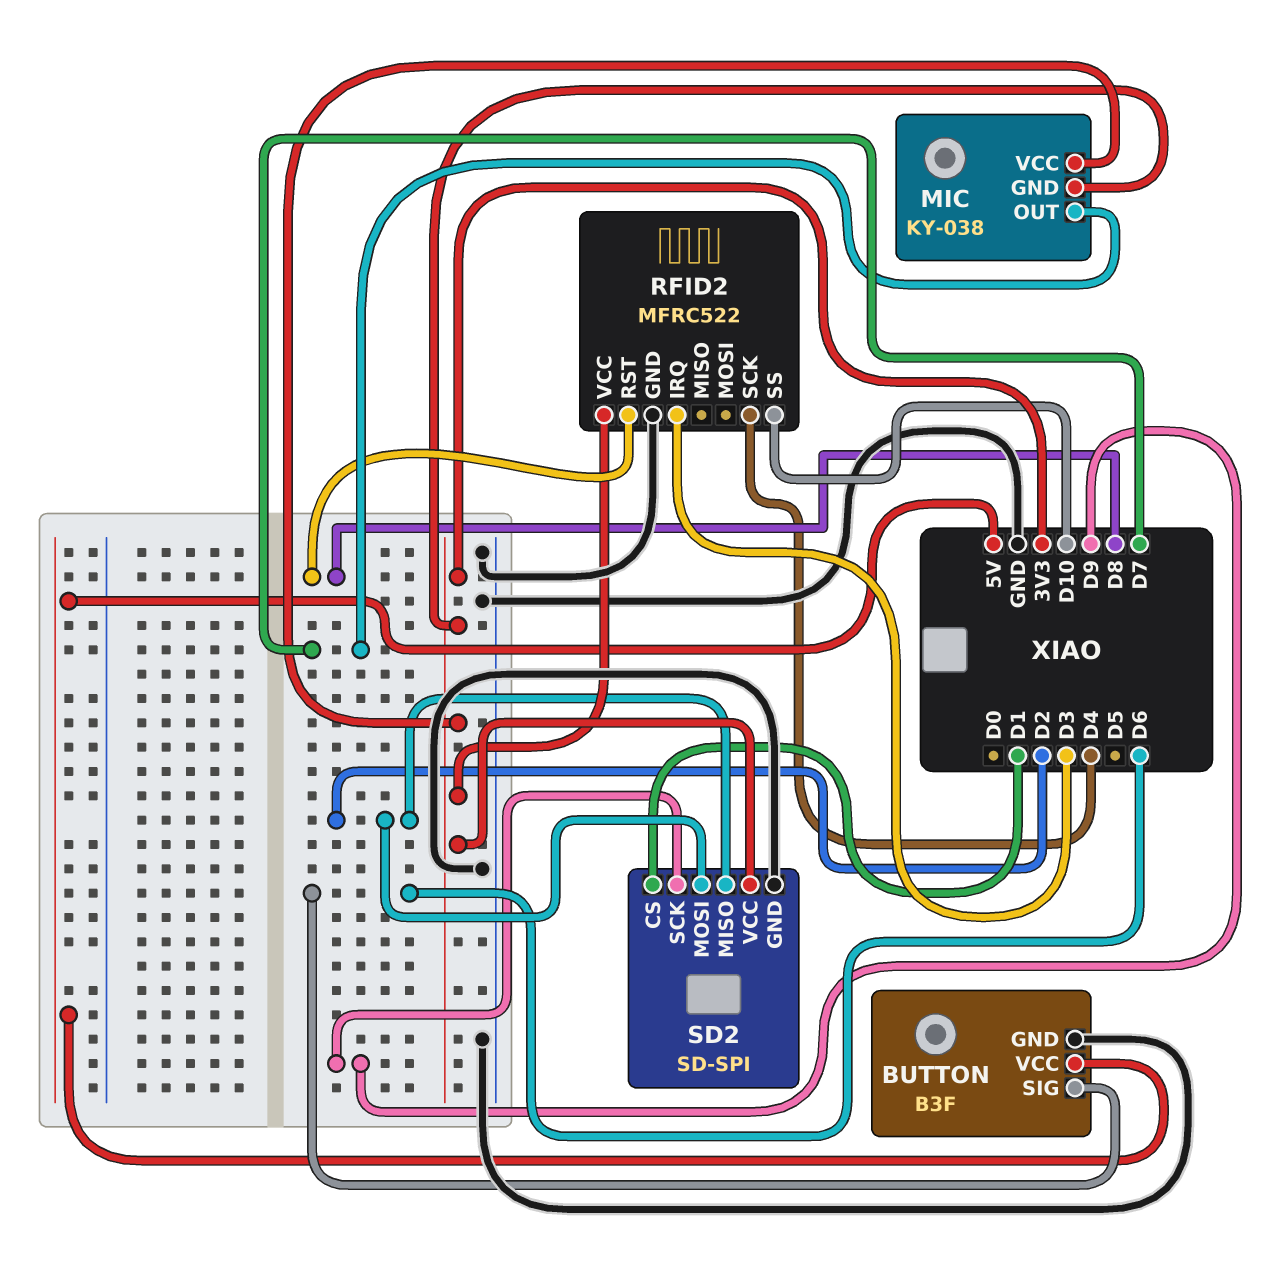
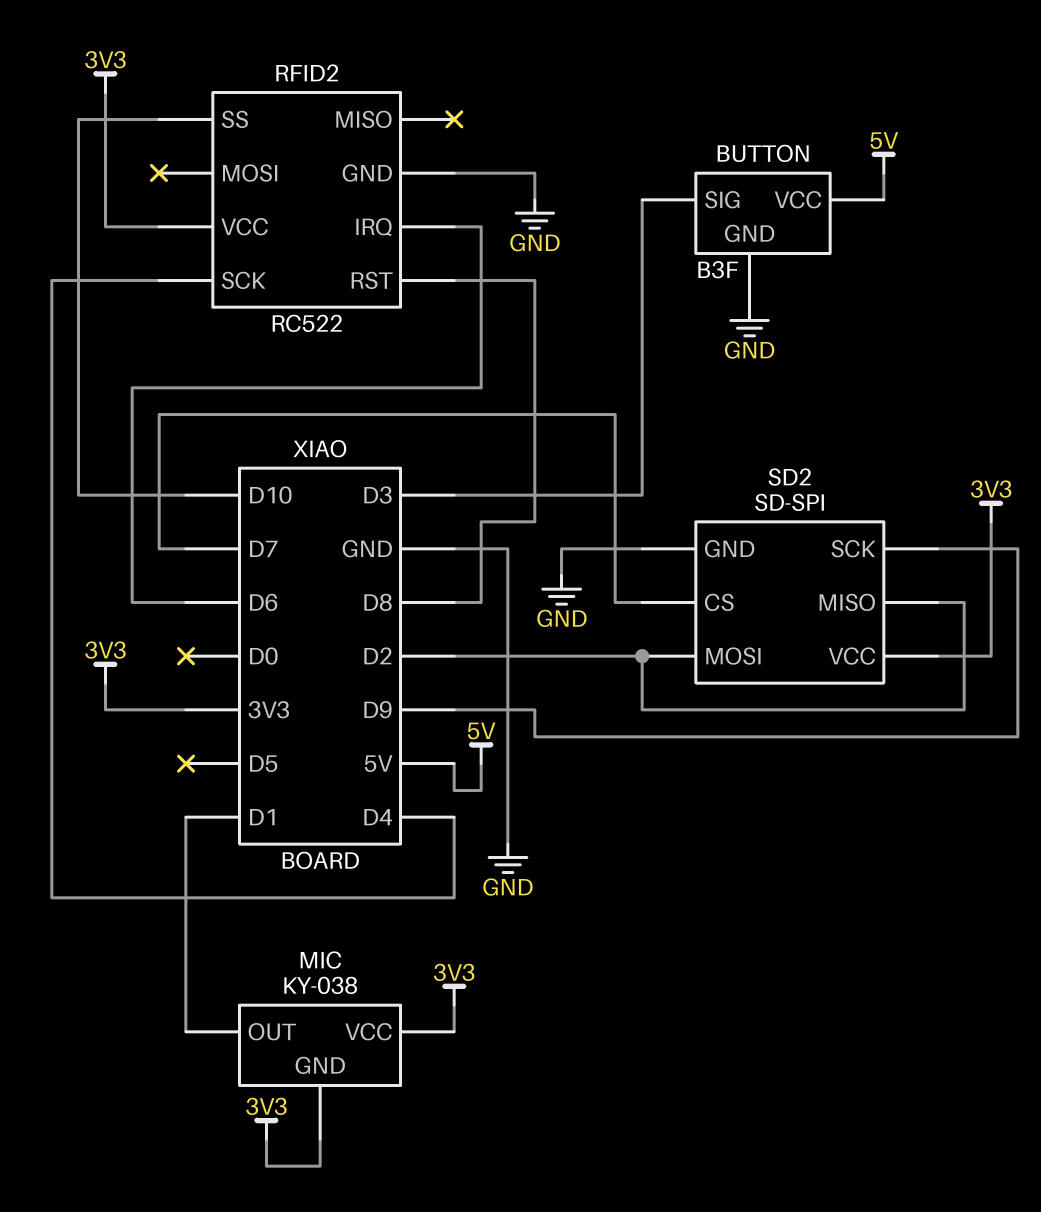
BUTTON pin SIG: D6 -> D3
MIC pin OUT: D7 -> D1
RFID2: MFRC522 -> RC522
RFID2 pin IRQ: D3 -> D6
SD2 pin CS: D1 -> D7

